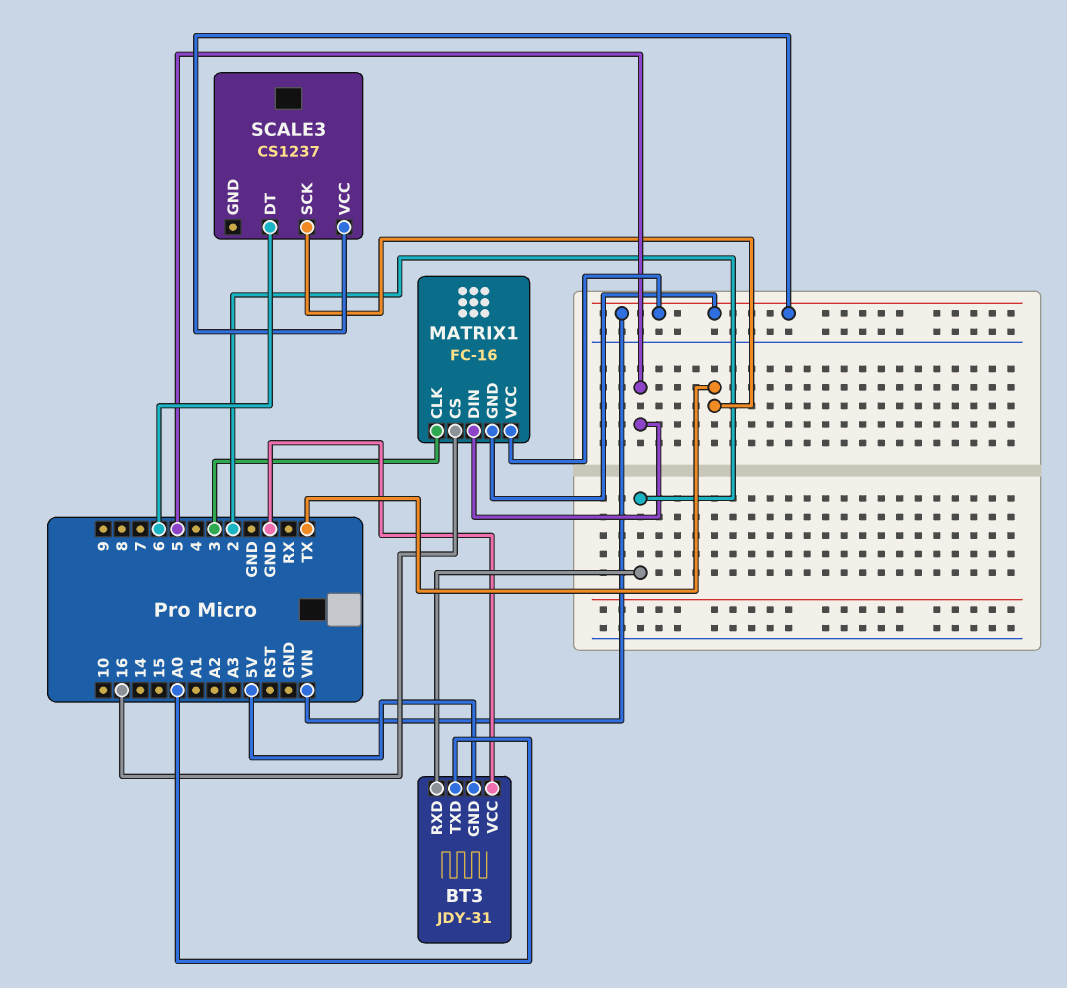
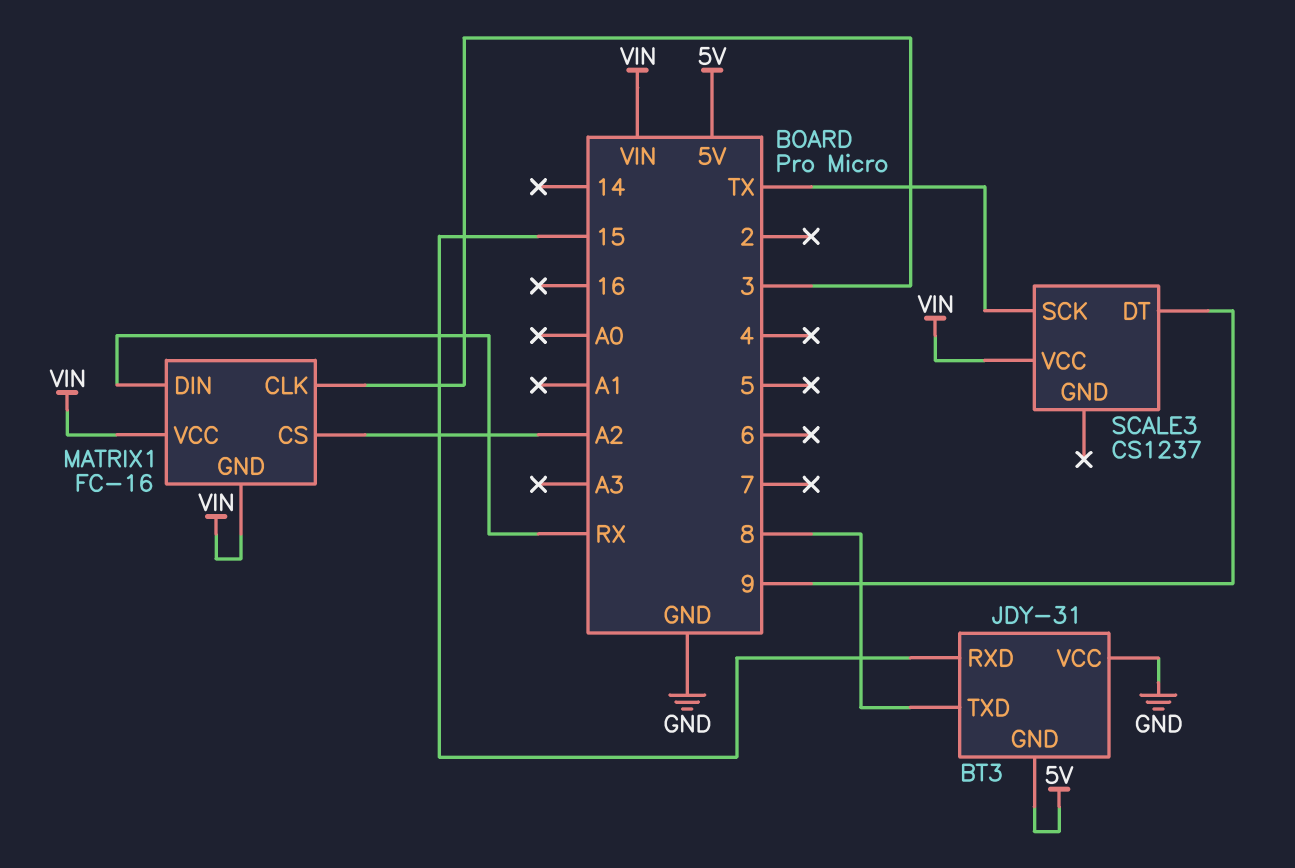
BT3 pin RXD: 2 -> 15
BT3 pin TXD: A0 -> 8
MATRIX1 pin CS: 16 -> A2
MATRIX1 pin DIN: 5 -> RX
SCALE3 pin DT: 6 -> 9

